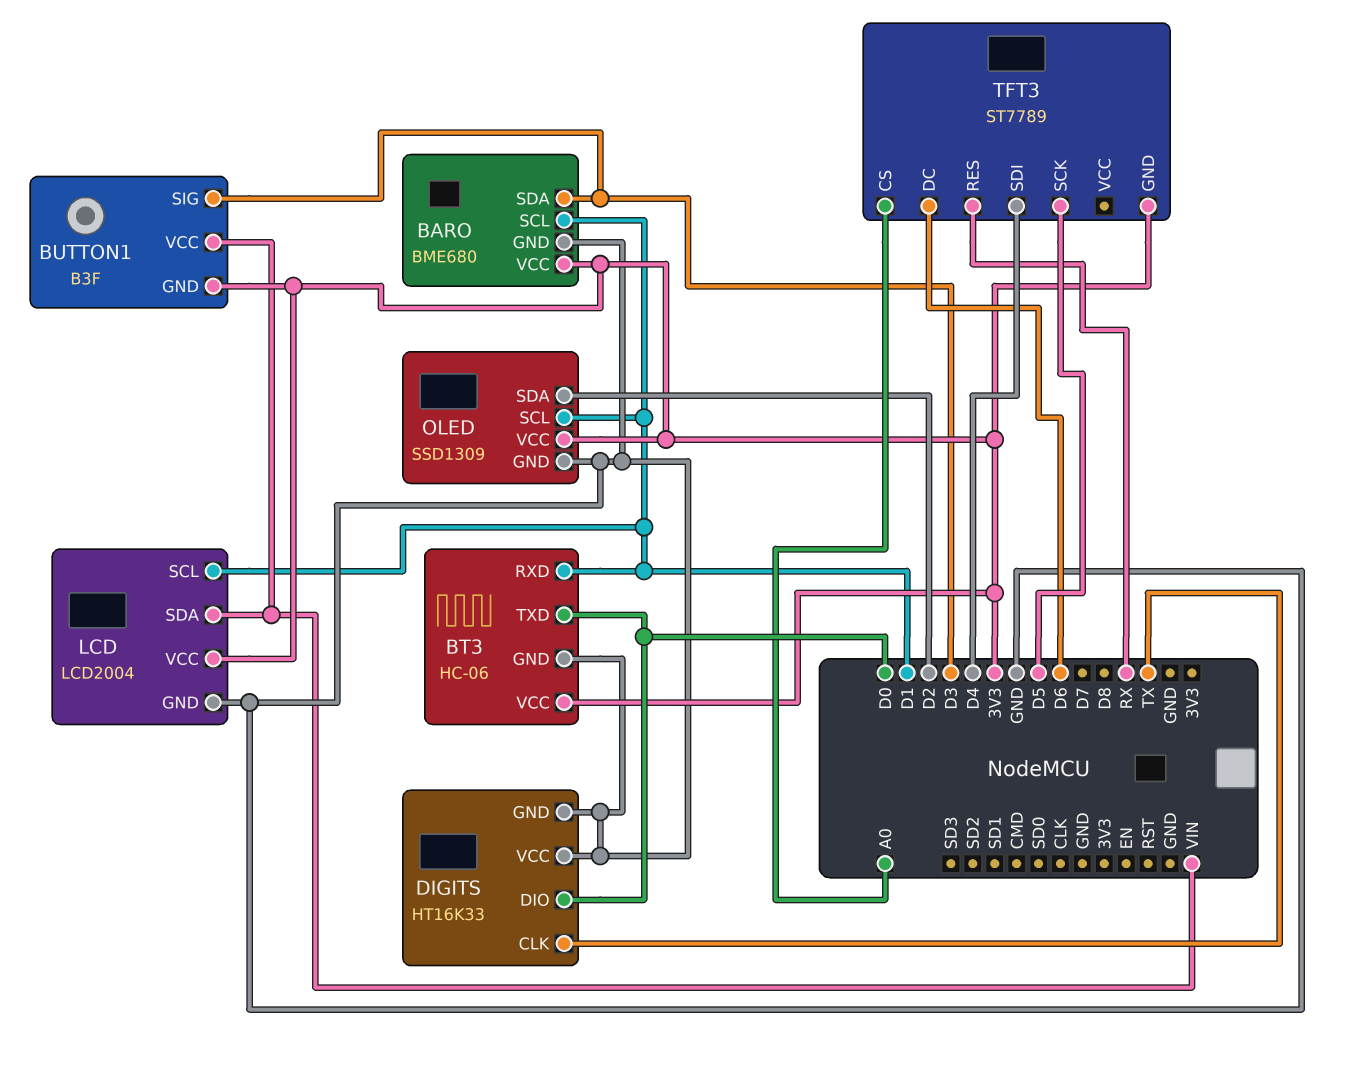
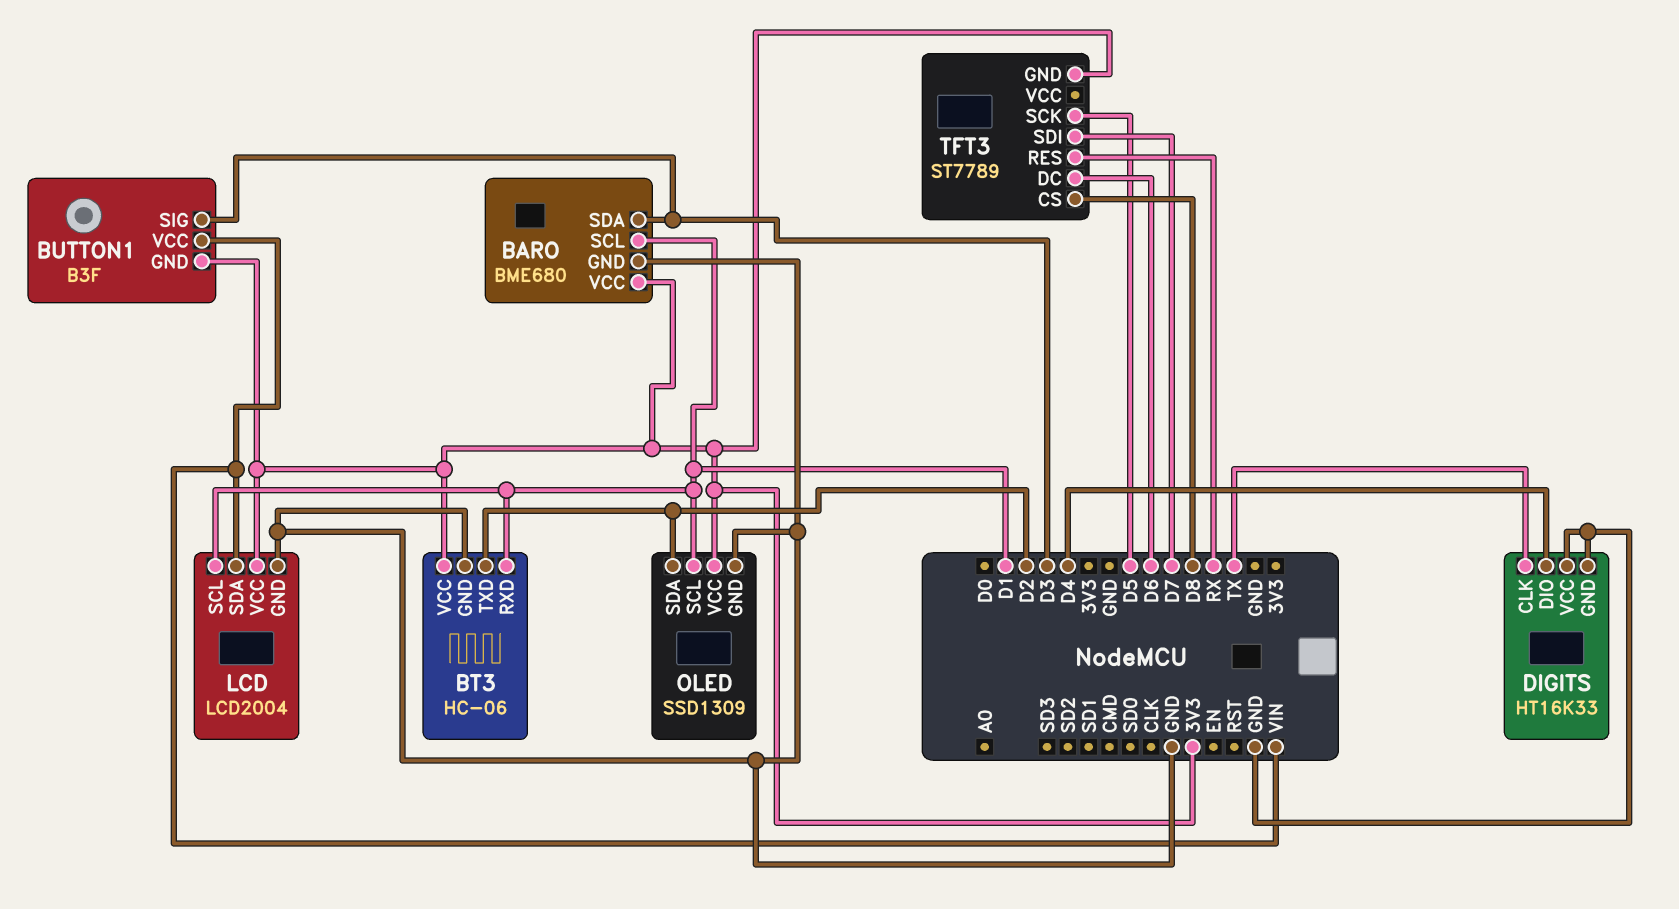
BT3 pin TXD: D0 -> D2
DIGITS pin DIO: D0 -> D4
TFT3 pin CS: A0 -> D8
TFT3 pin SDI: D4 -> D7

